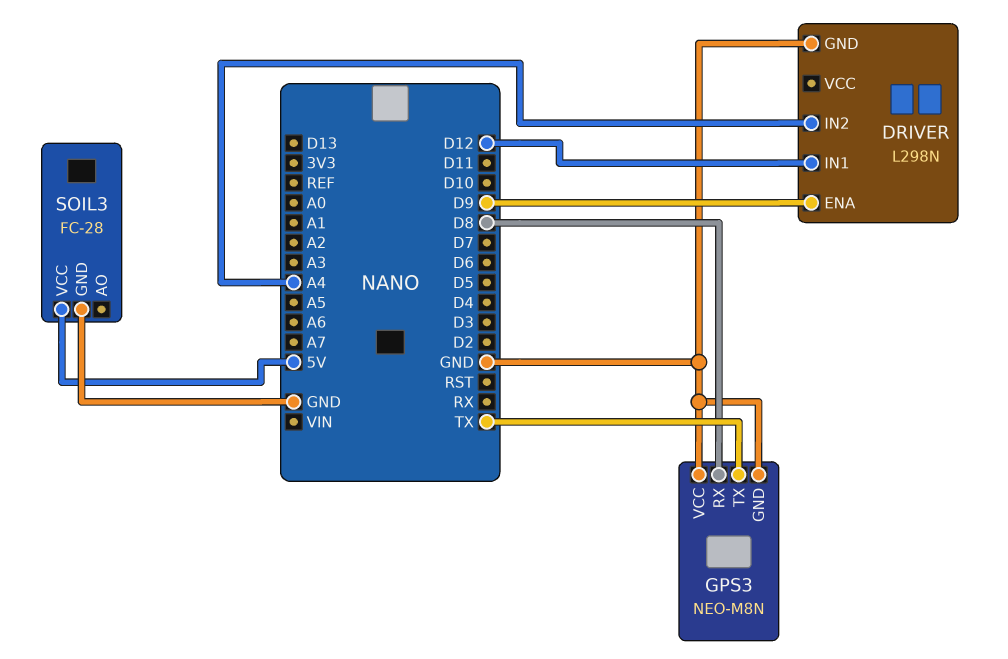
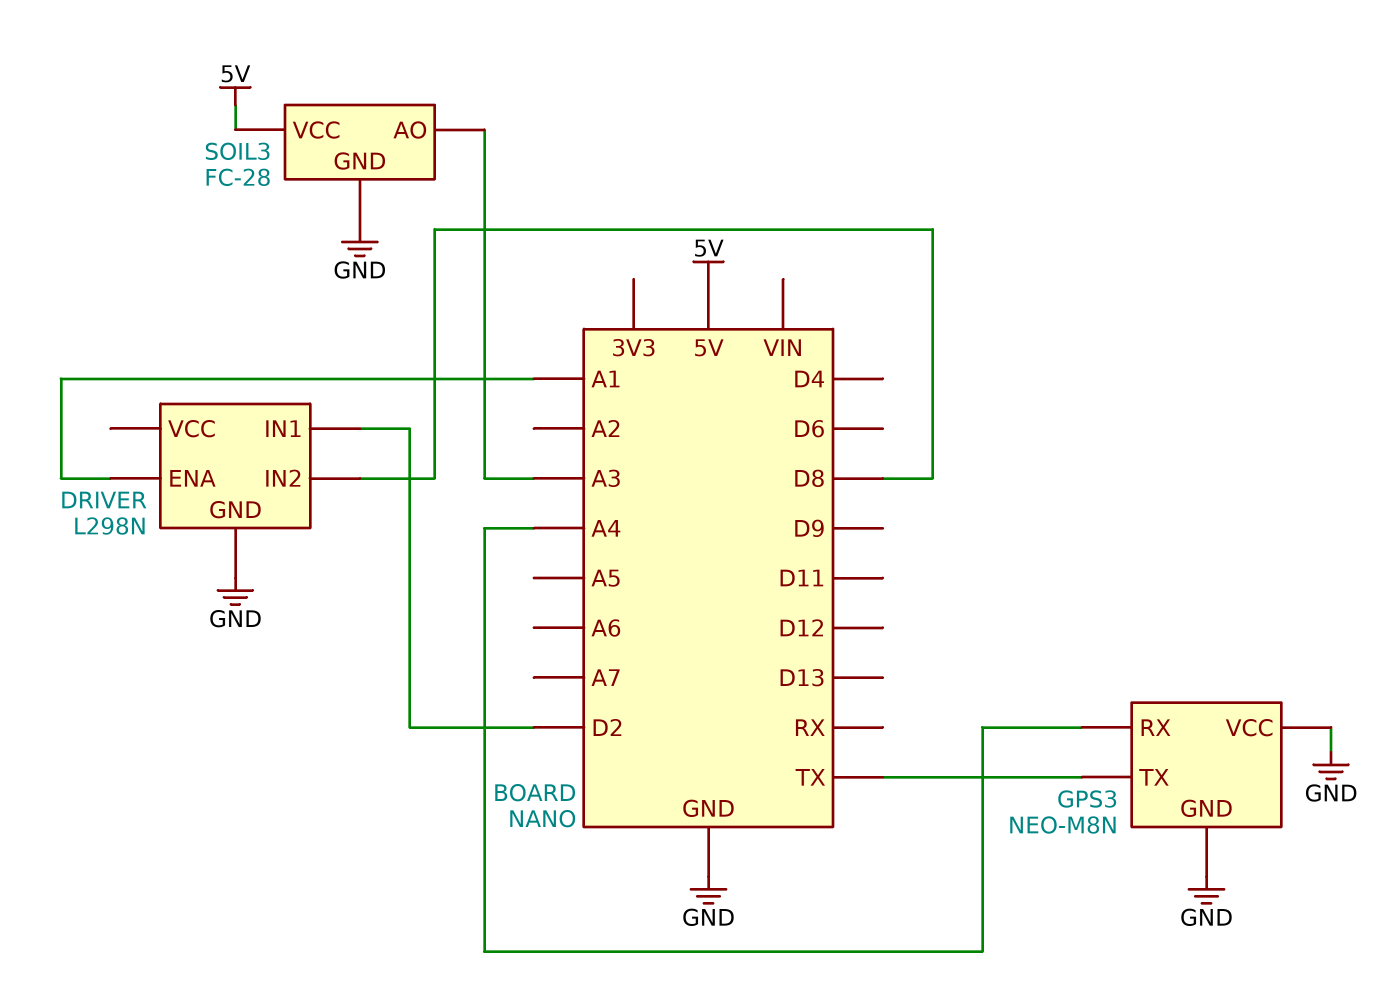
DRIVER pin ENA: D9 -> A1
DRIVER pin IN1: D12 -> D2
DRIVER pin IN2: A4 -> D8
GPS3 pin RX: D8 -> A4
SOIL3 pin AO: none -> A3

